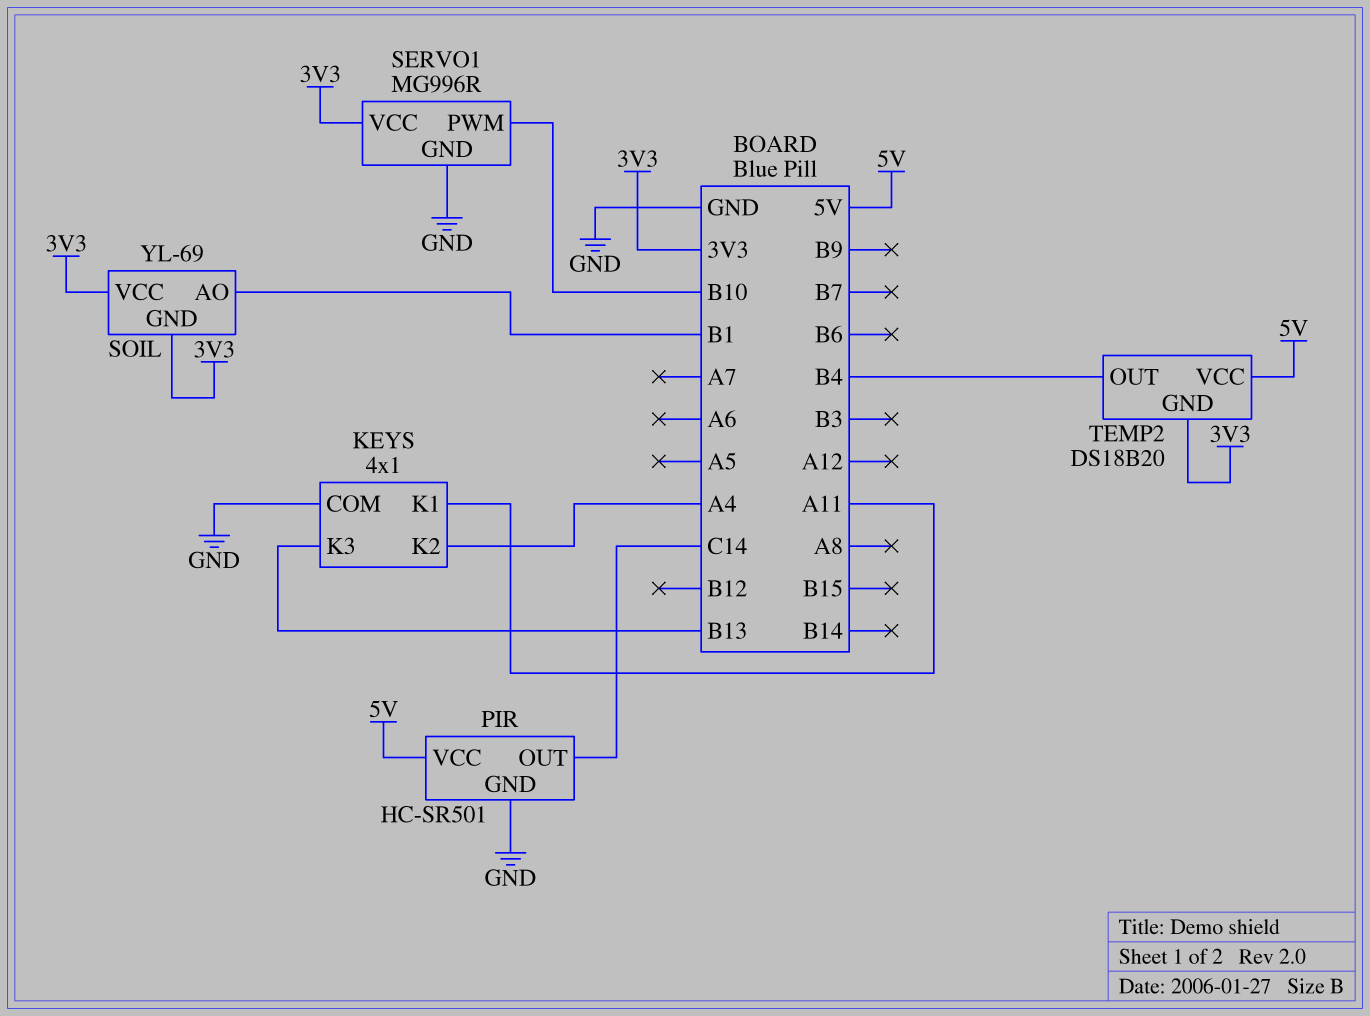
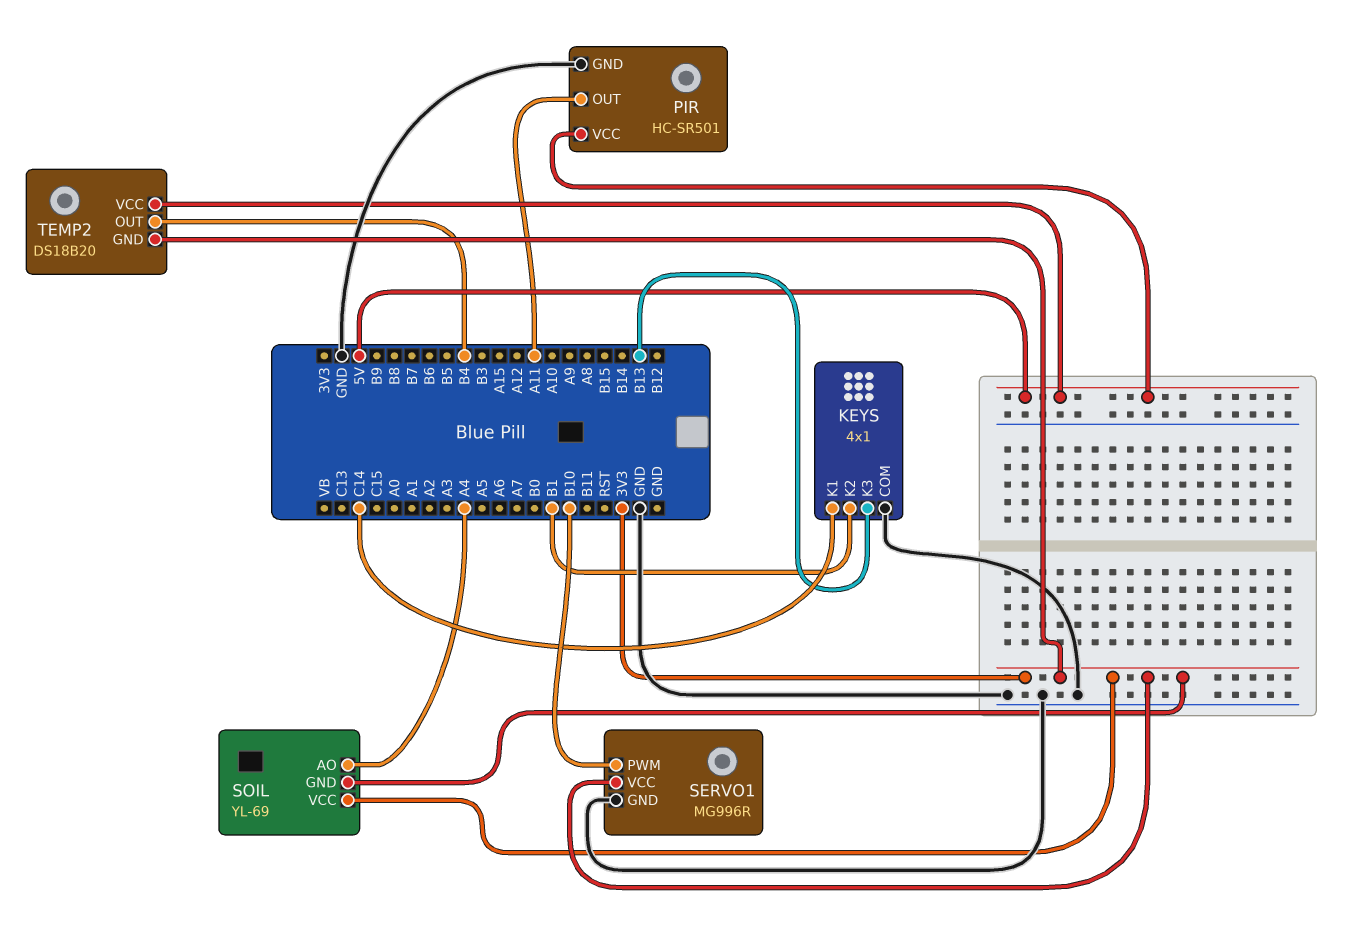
KEYS pin K1: A11 -> C14
KEYS pin K2: A4 -> B1
PIR pin OUT: C14 -> A11
SOIL pin AO: B1 -> A4

